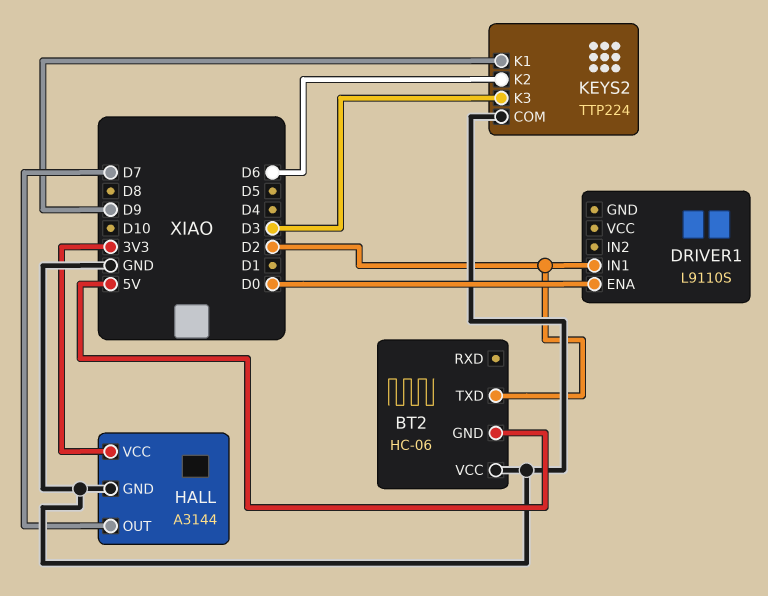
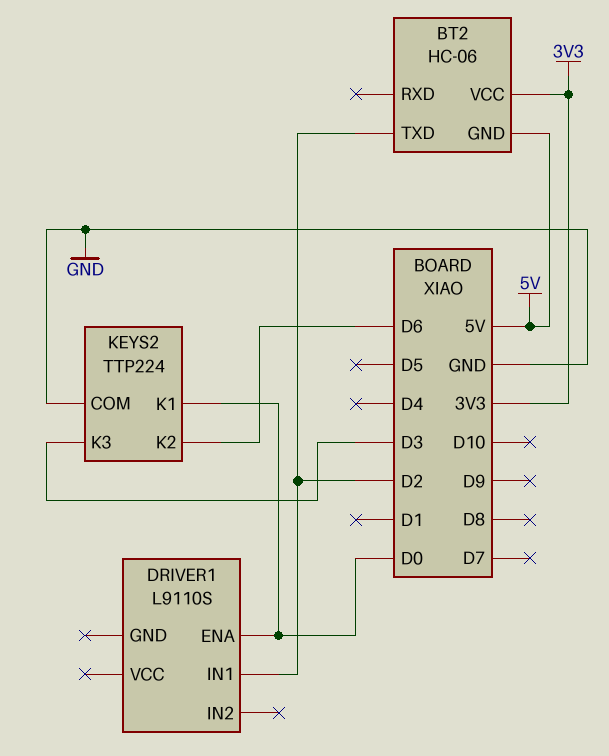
BT2 pin VCC: GND -> 3V3
HALL: A3144 -> none
HALL pin GND: GND -> none
HALL pin OUT: D7 -> none
HALL pin VCC: 3V3 -> none
KEYS2 pin K1: D9 -> D0

